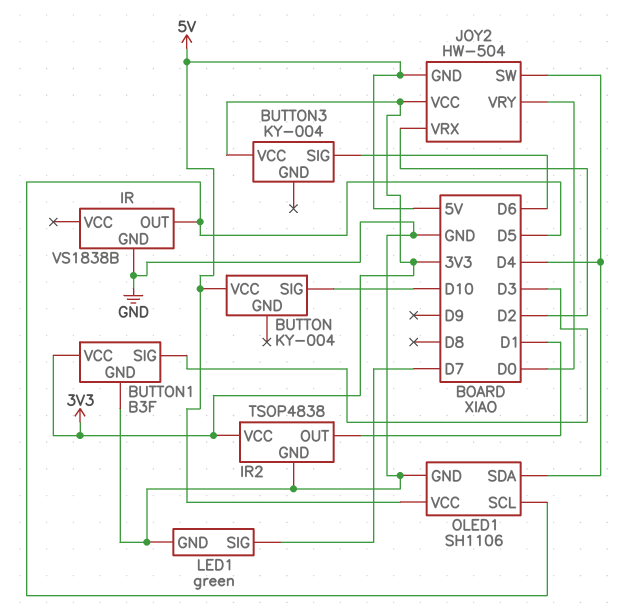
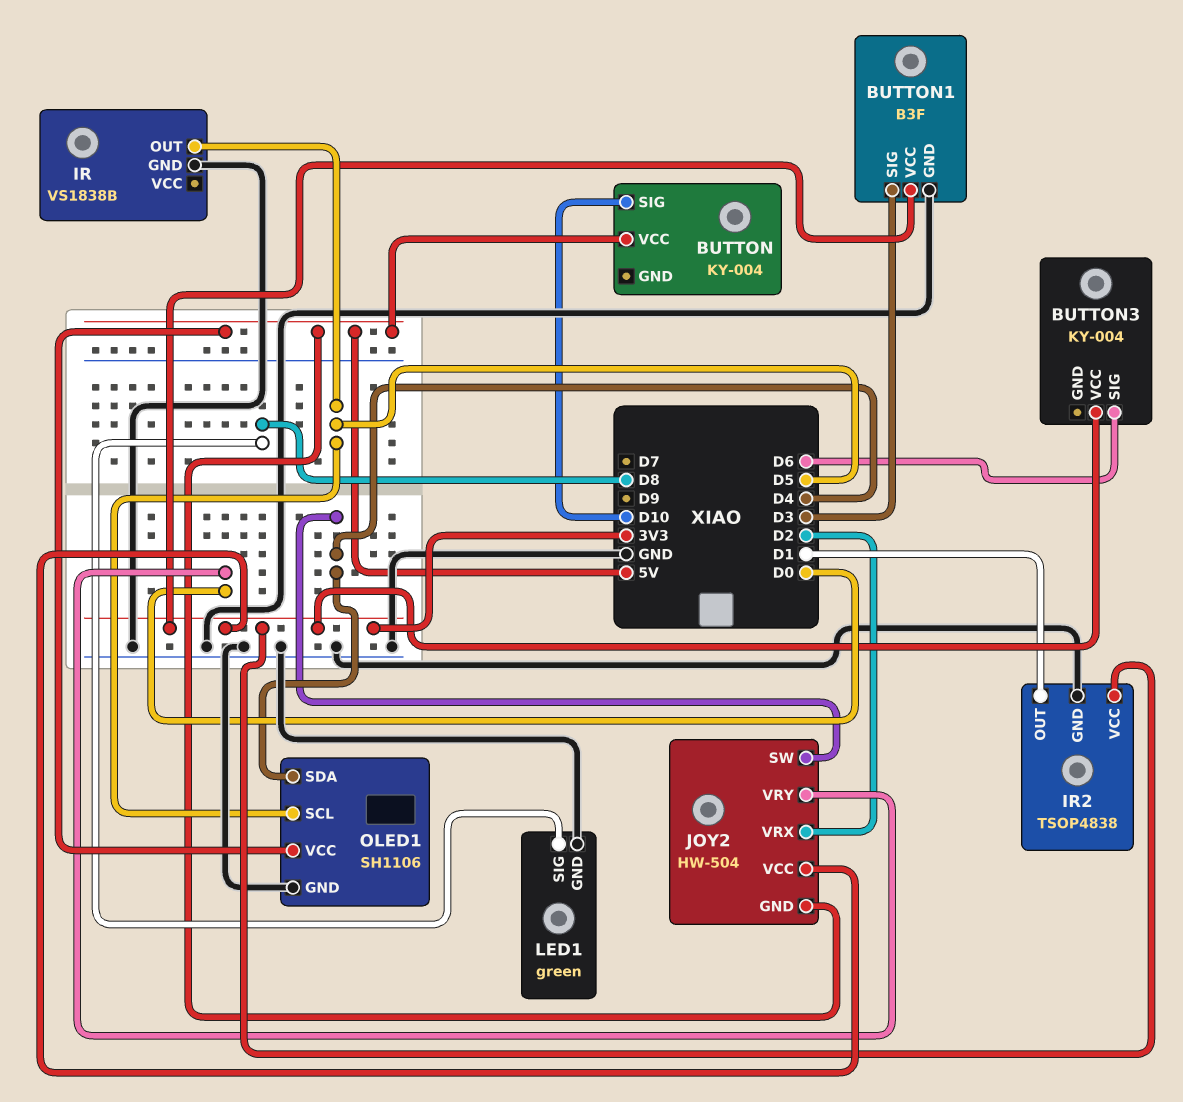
LED1 pin SIG: D7 -> D8

